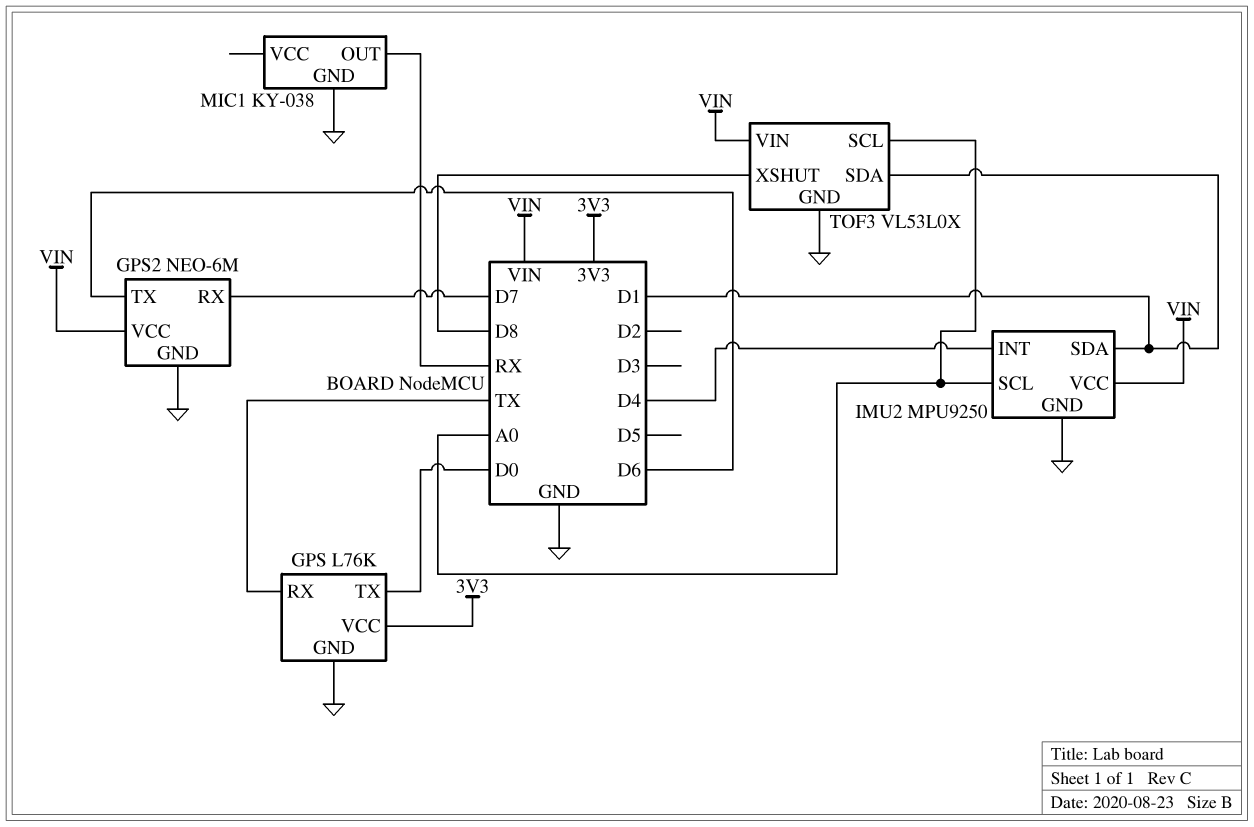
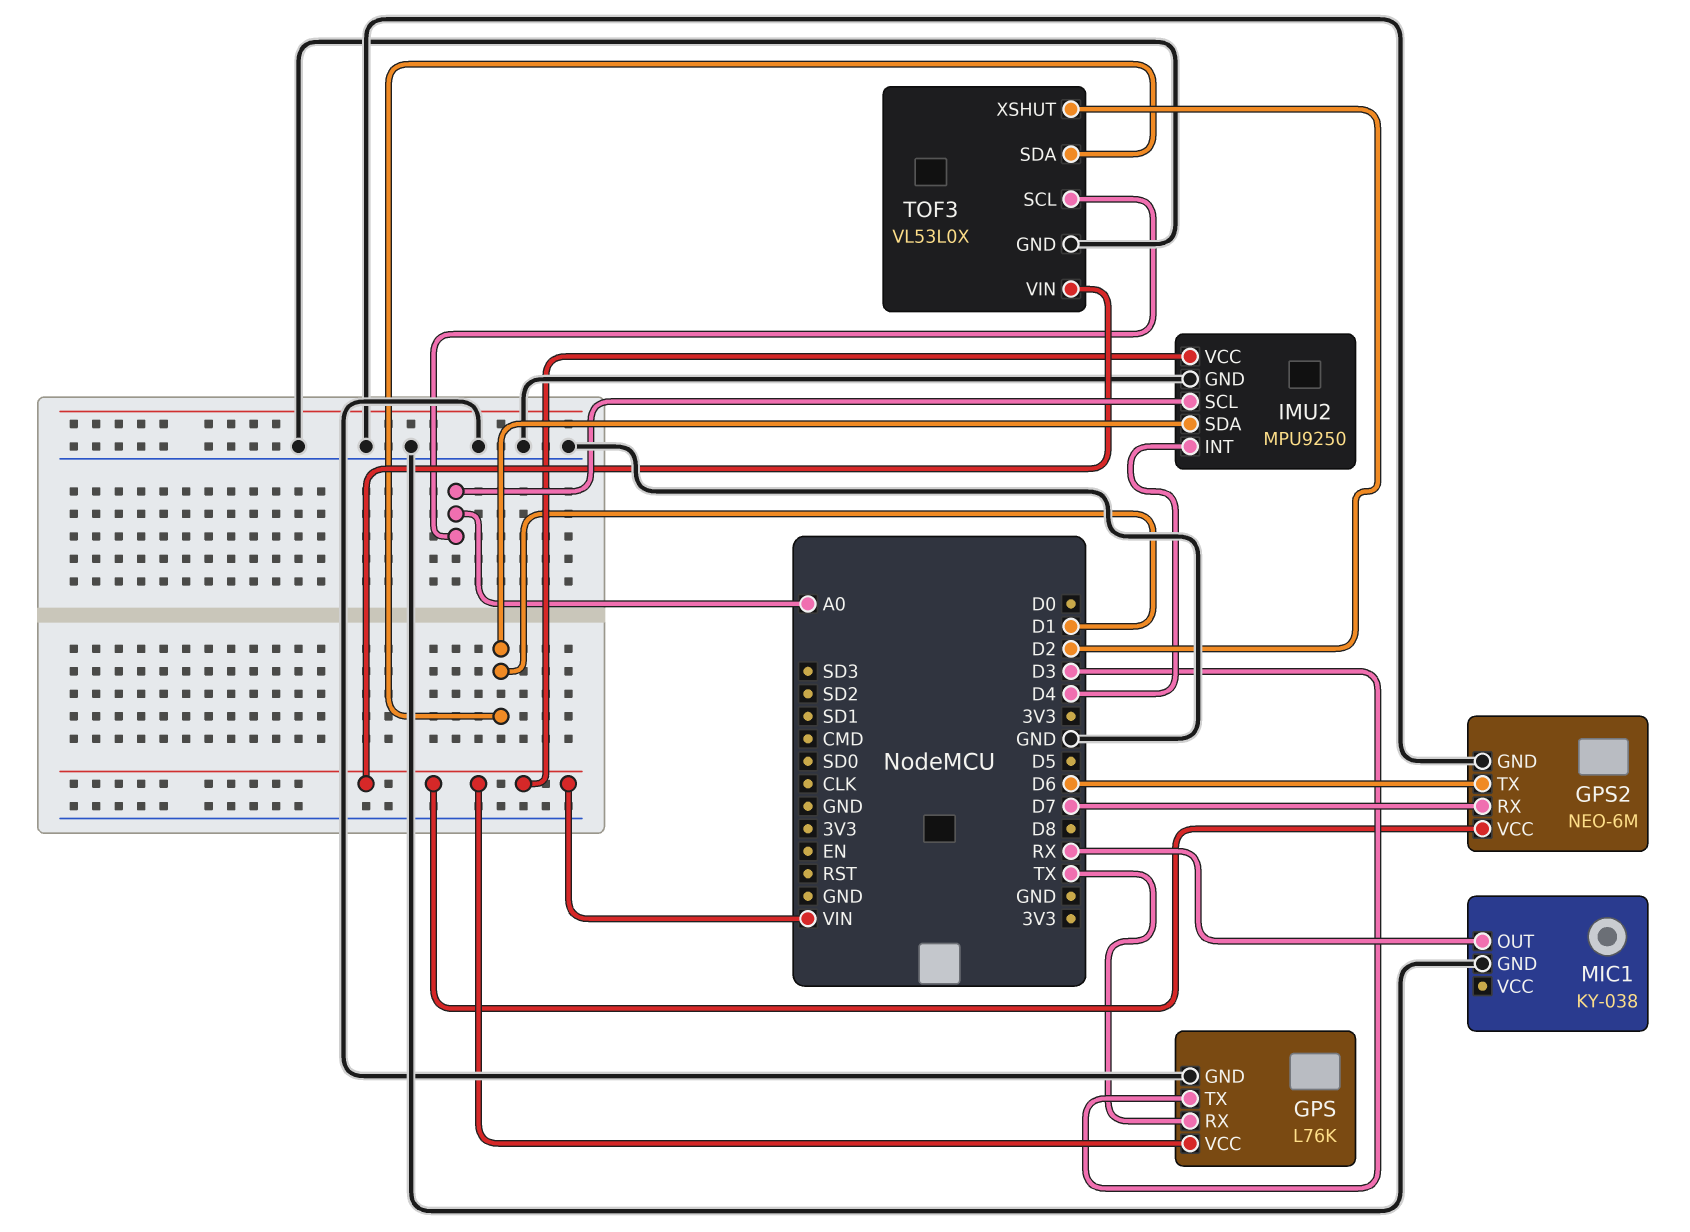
GPS pin TX: D0 -> D3
GPS pin VCC: 3V3 -> VIN
TOF3 pin XSHUT: D8 -> D2

